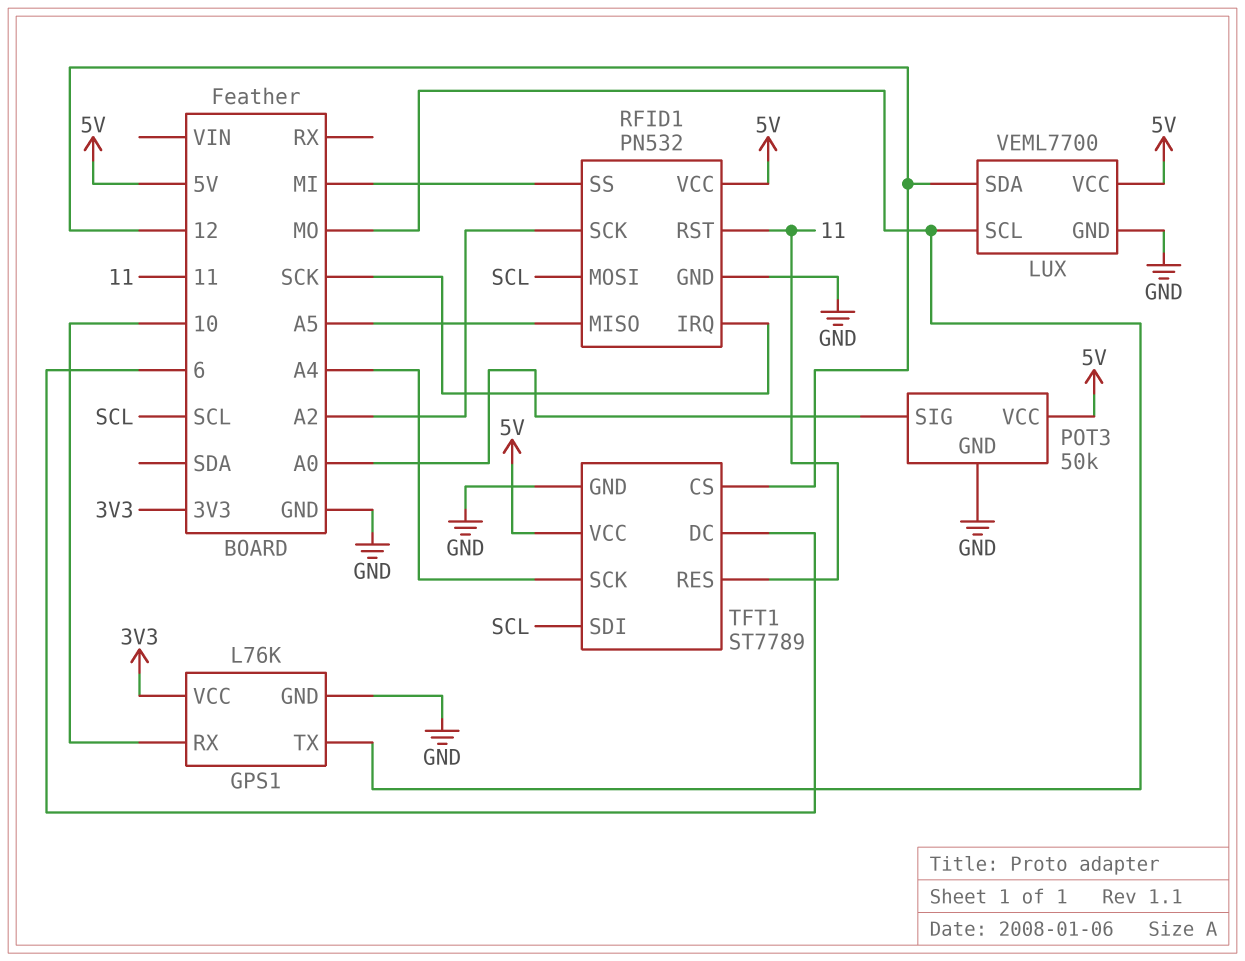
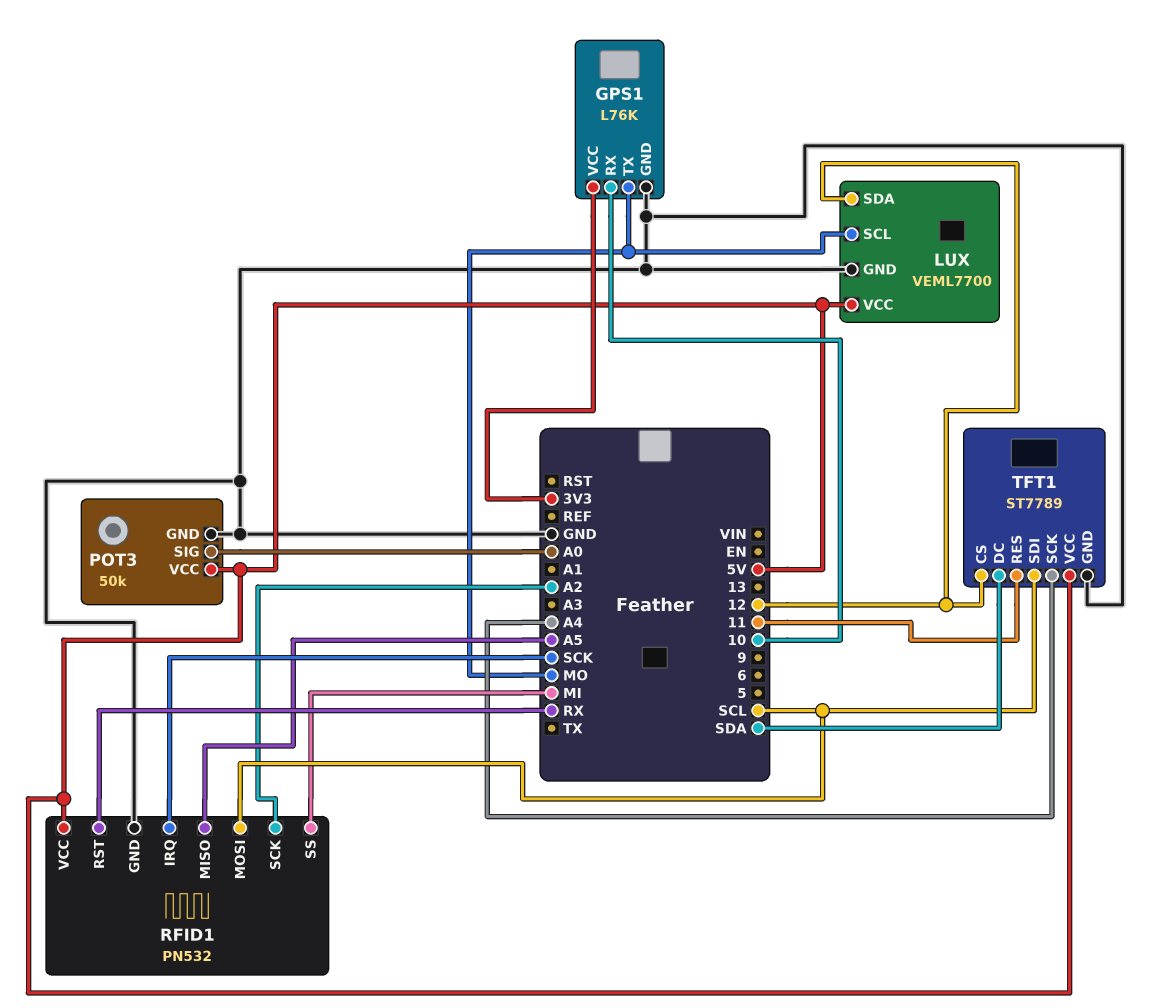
RFID1 pin RST: 11 -> RX
TFT1 pin DC: 6 -> SDA

